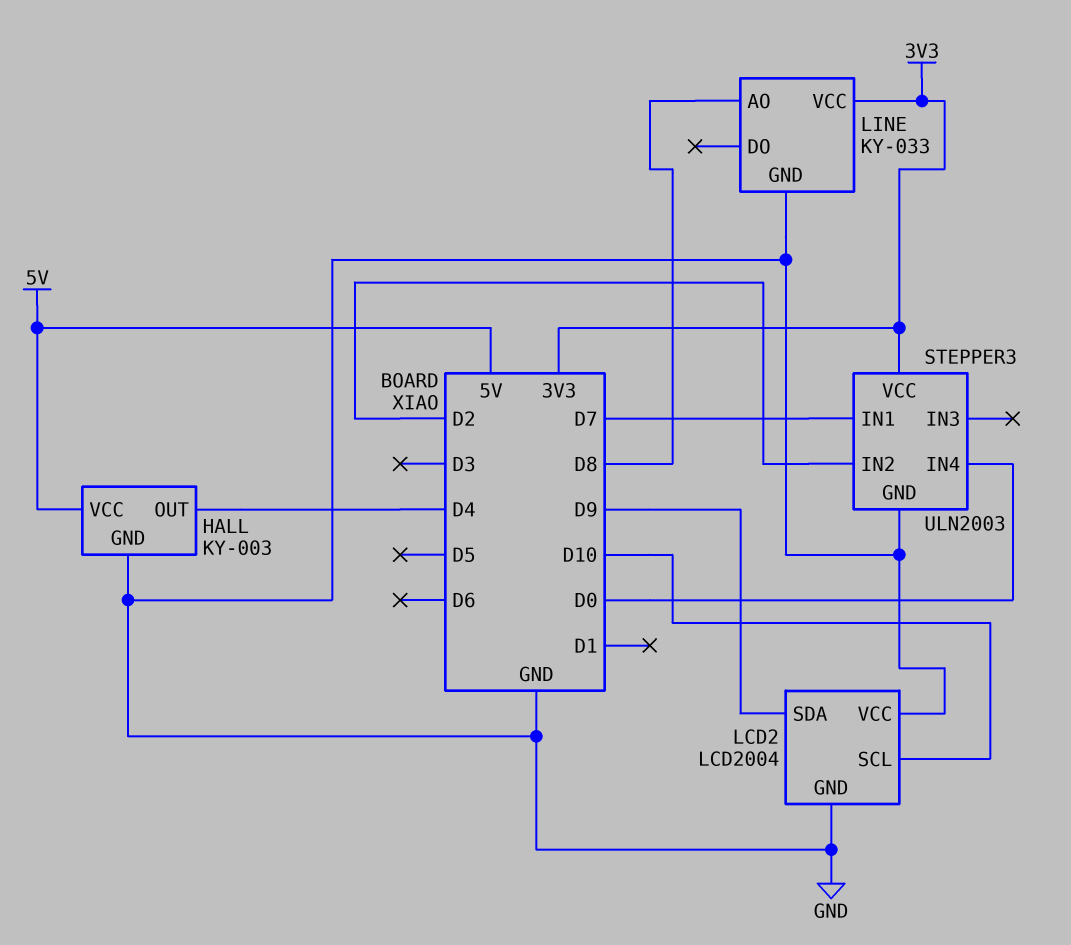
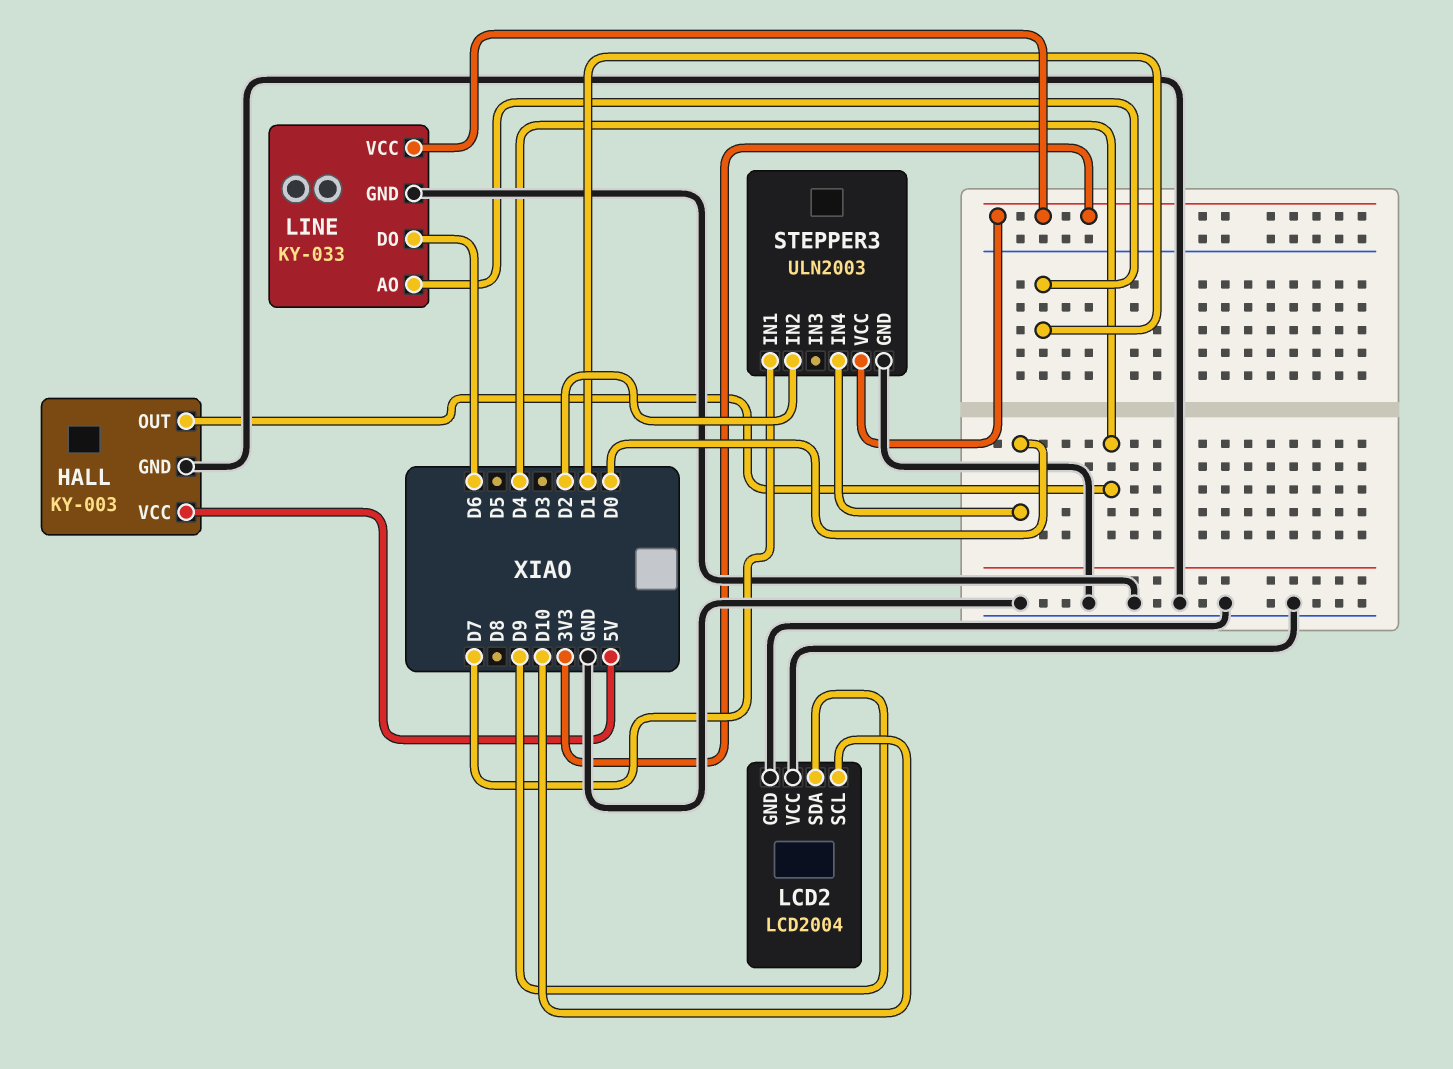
LINE pin AO: D8 -> D1
LINE pin DO: none -> D6

